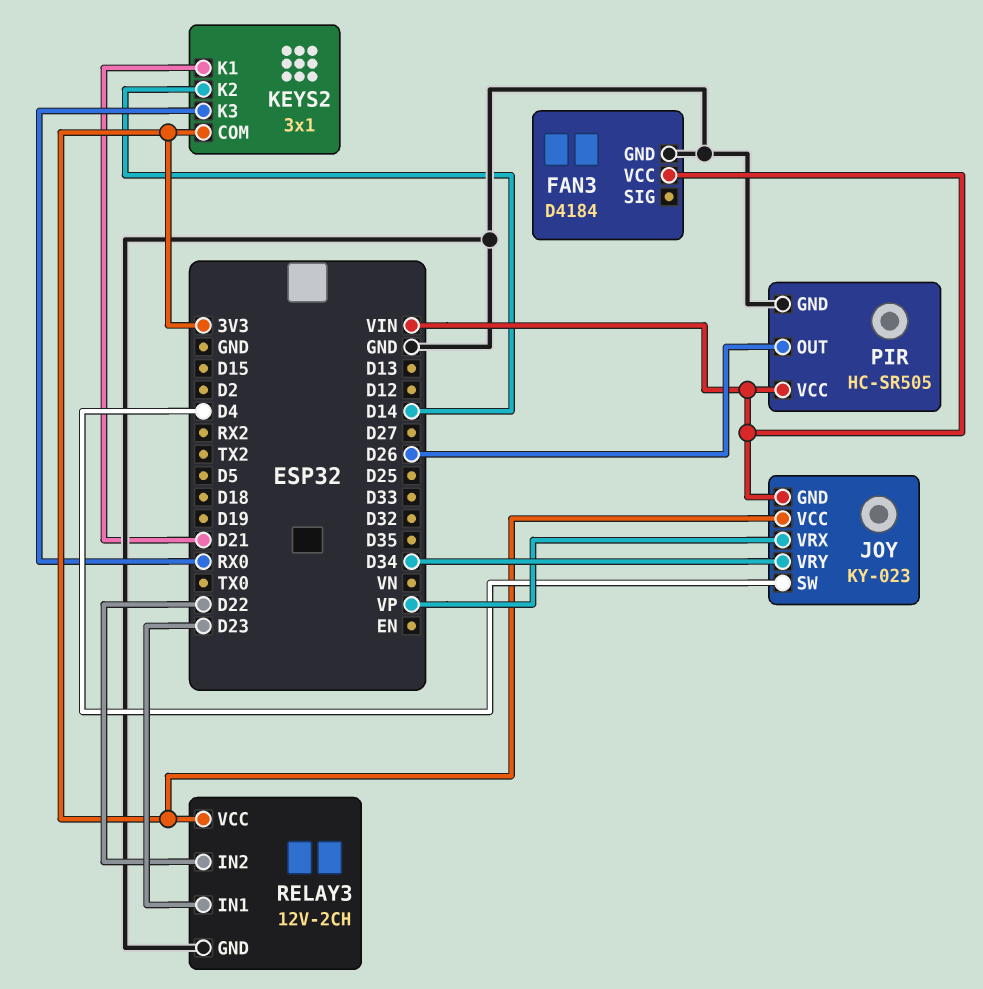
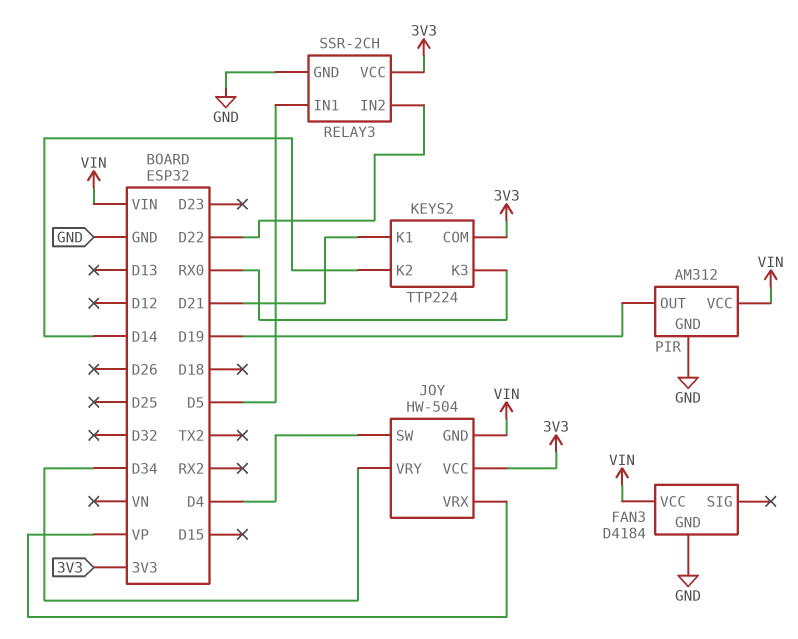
JOY: KY-023 -> HW-504
KEYS2: 3x1 -> TTP224
PIR: HC-SR505 -> AM312
PIR pin OUT: D26 -> D19
RELAY3: 12V-2CH -> SSR-2CH
RELAY3 pin IN1: D23 -> D5

